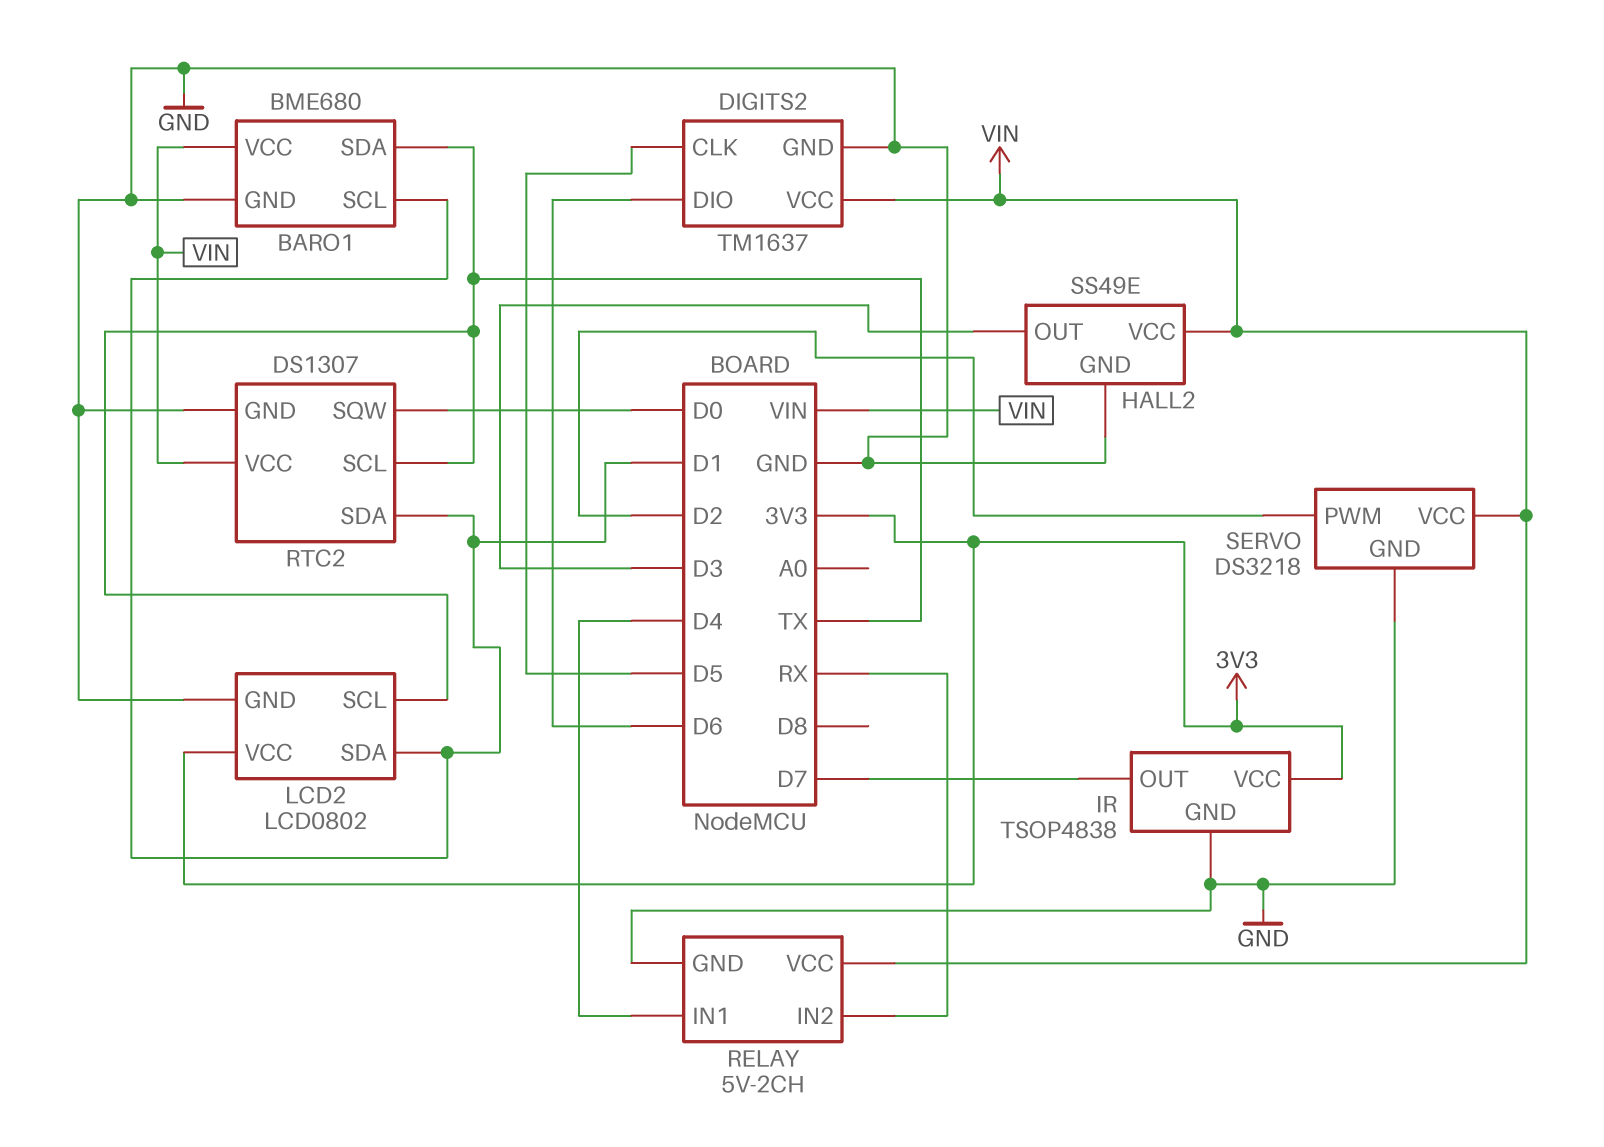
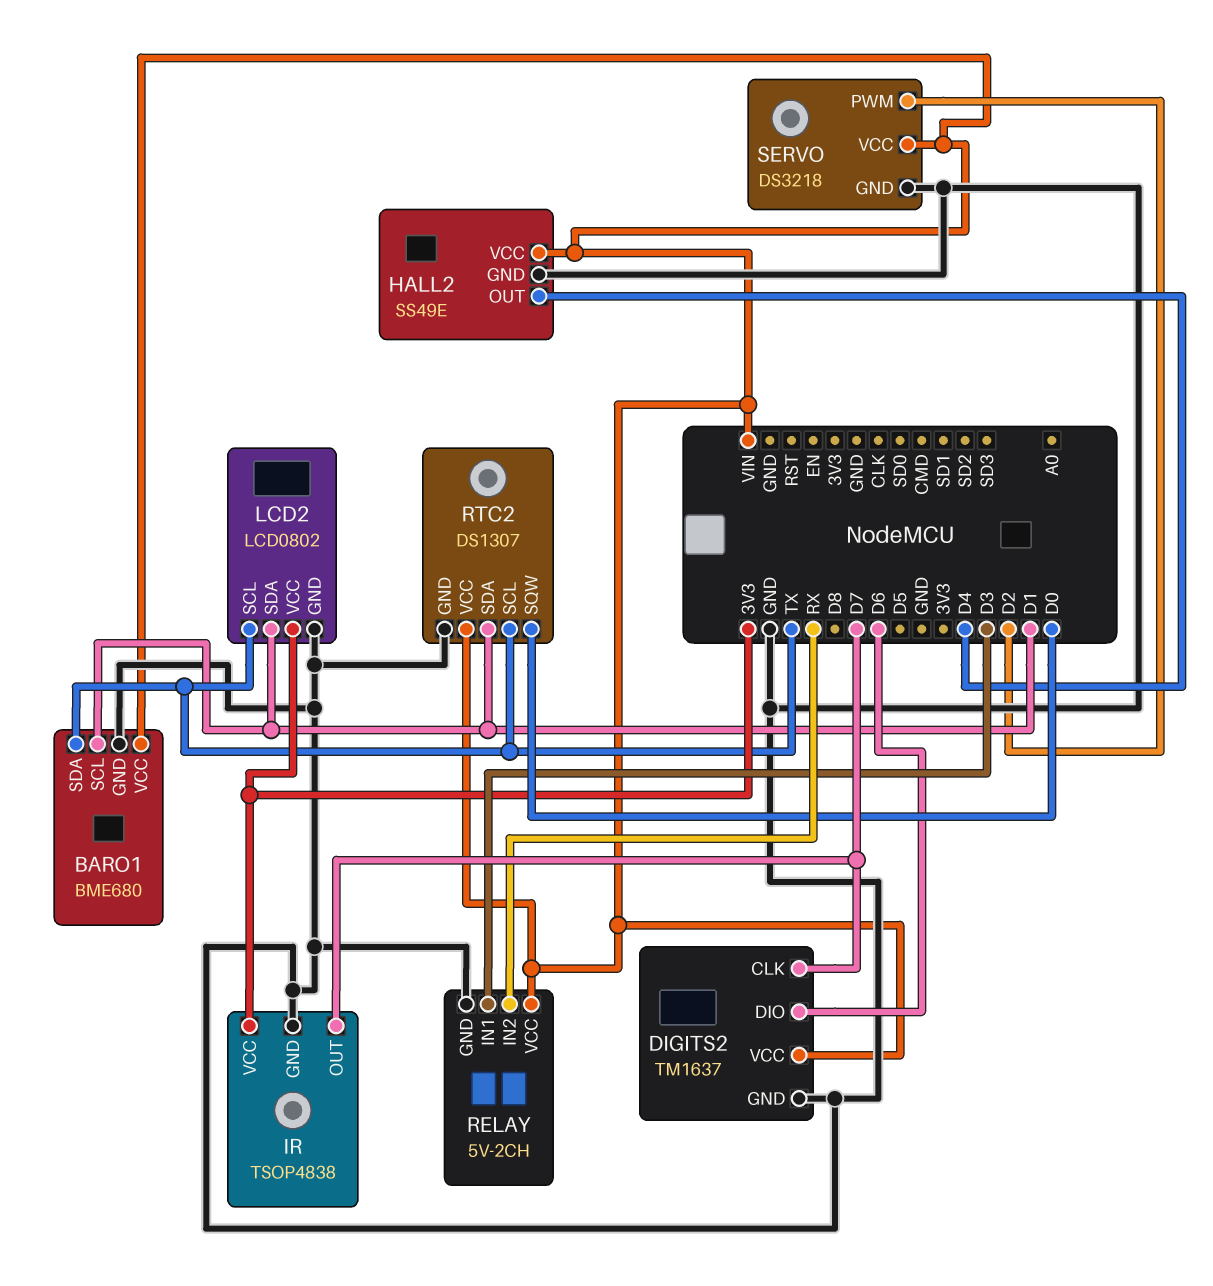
DIGITS2 pin CLK: D5 -> D7
HALL2 pin OUT: D3 -> D4
RELAY pin IN1: D4 -> D3

